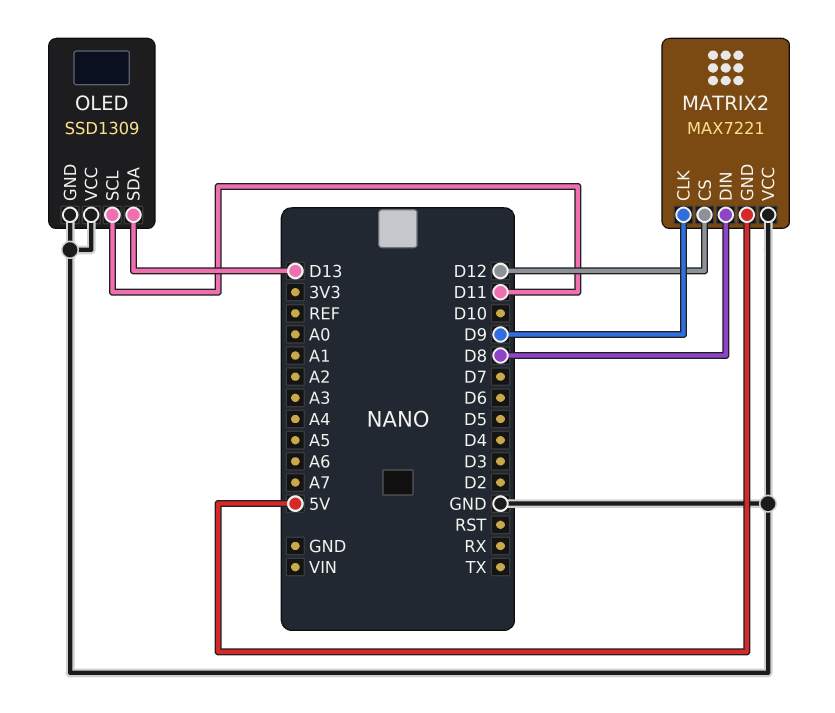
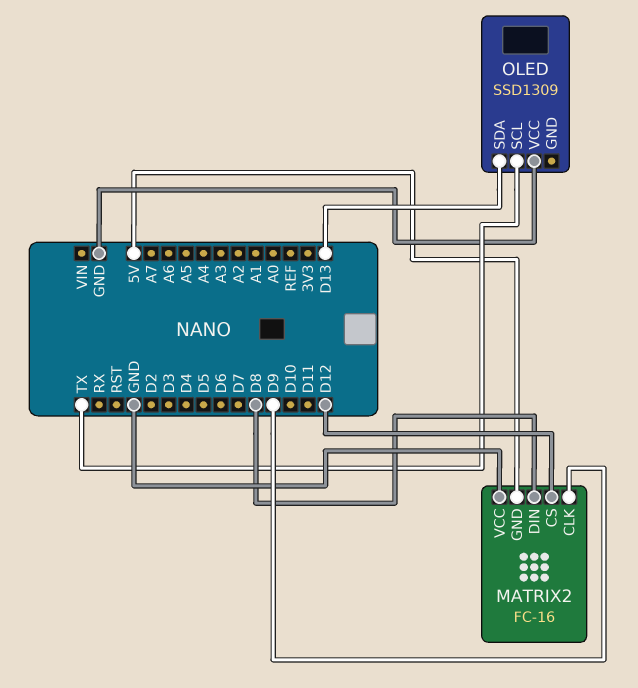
MATRIX2: MAX7221 -> FC-16
OLED pin GND: GND -> none
OLED pin SCL: D11 -> TX

